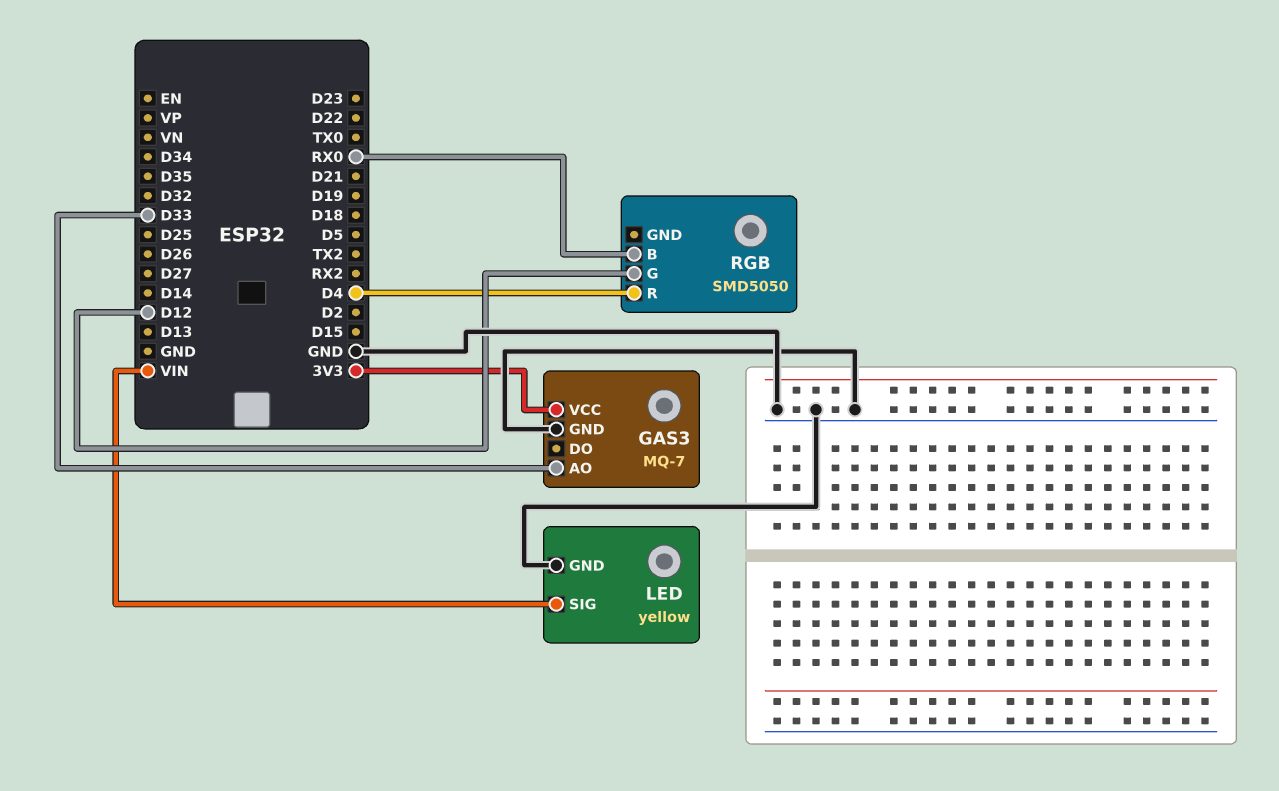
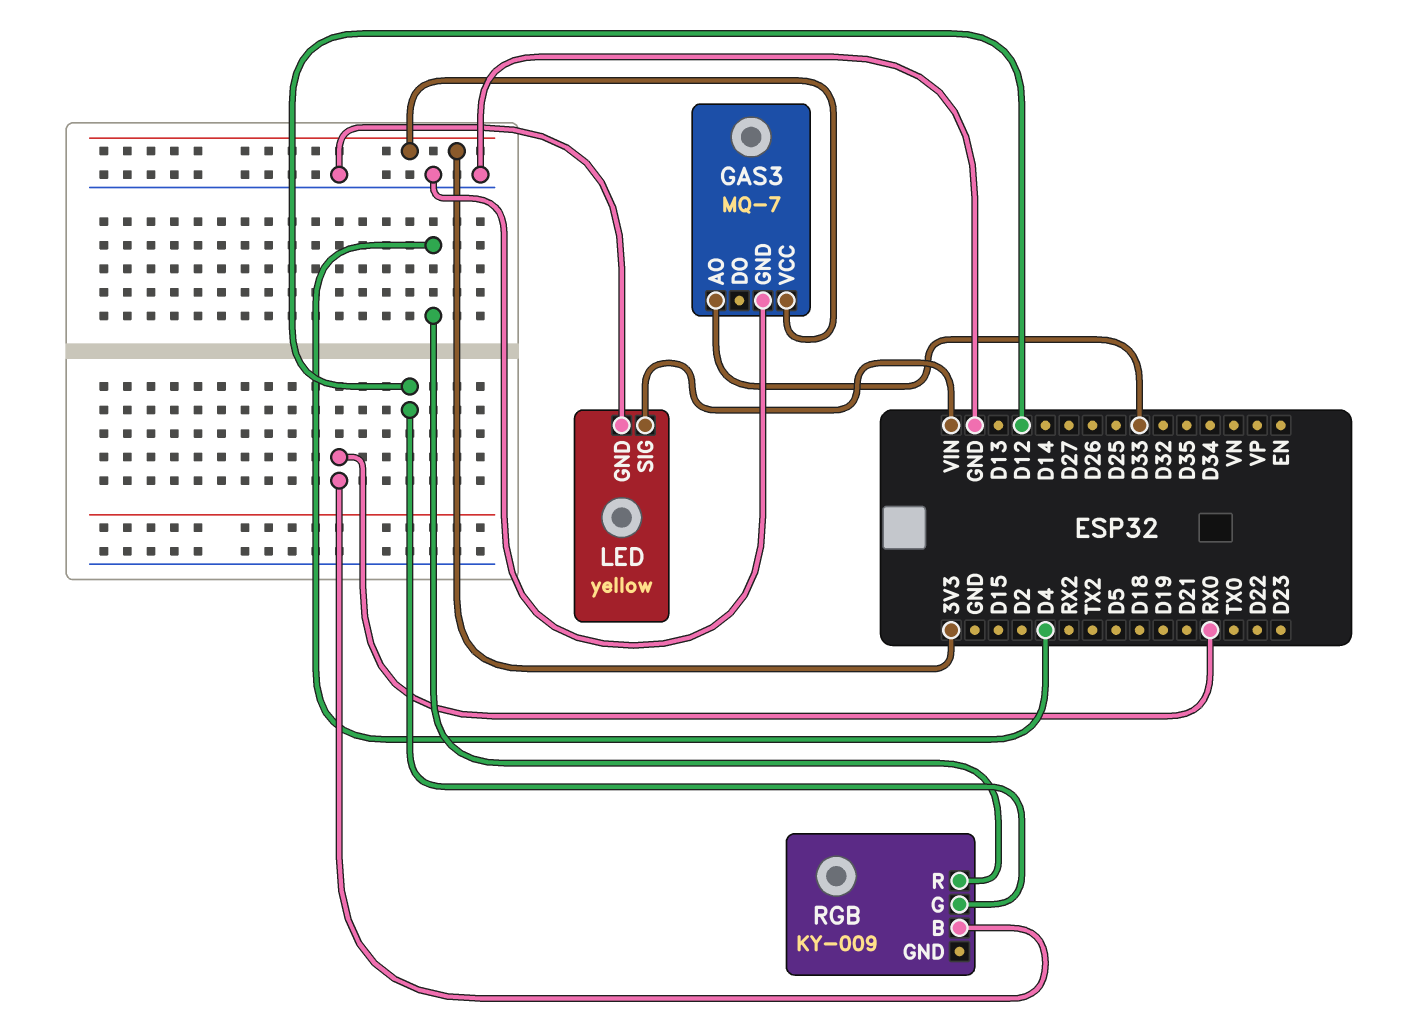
RGB: SMD5050 -> KY-009

